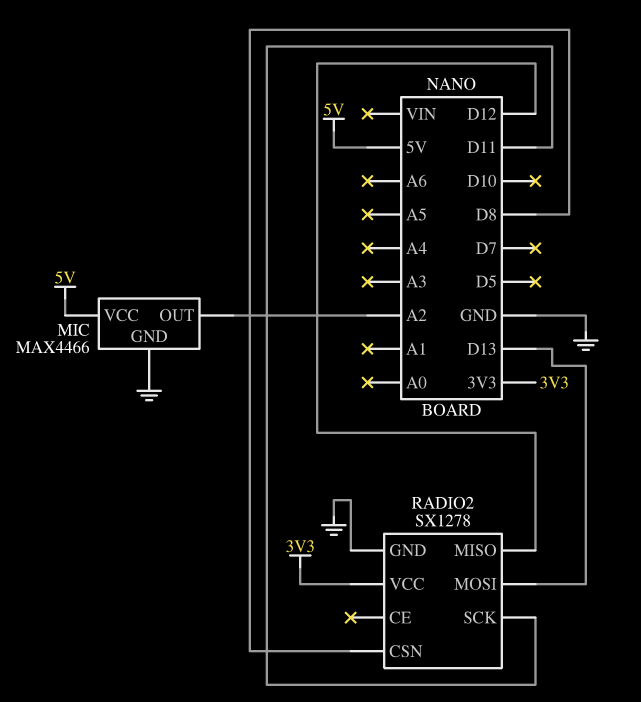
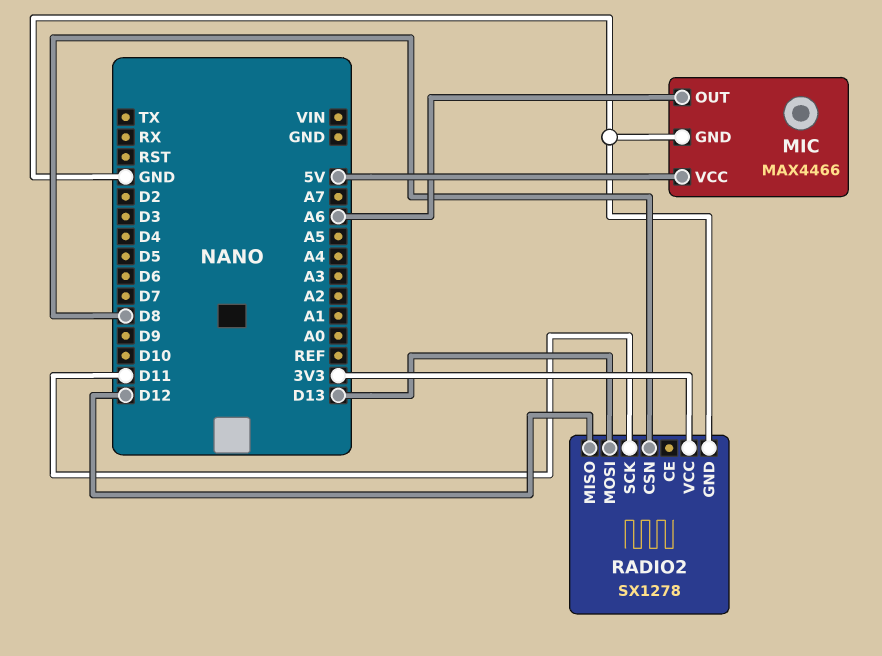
MIC pin OUT: A2 -> A6

